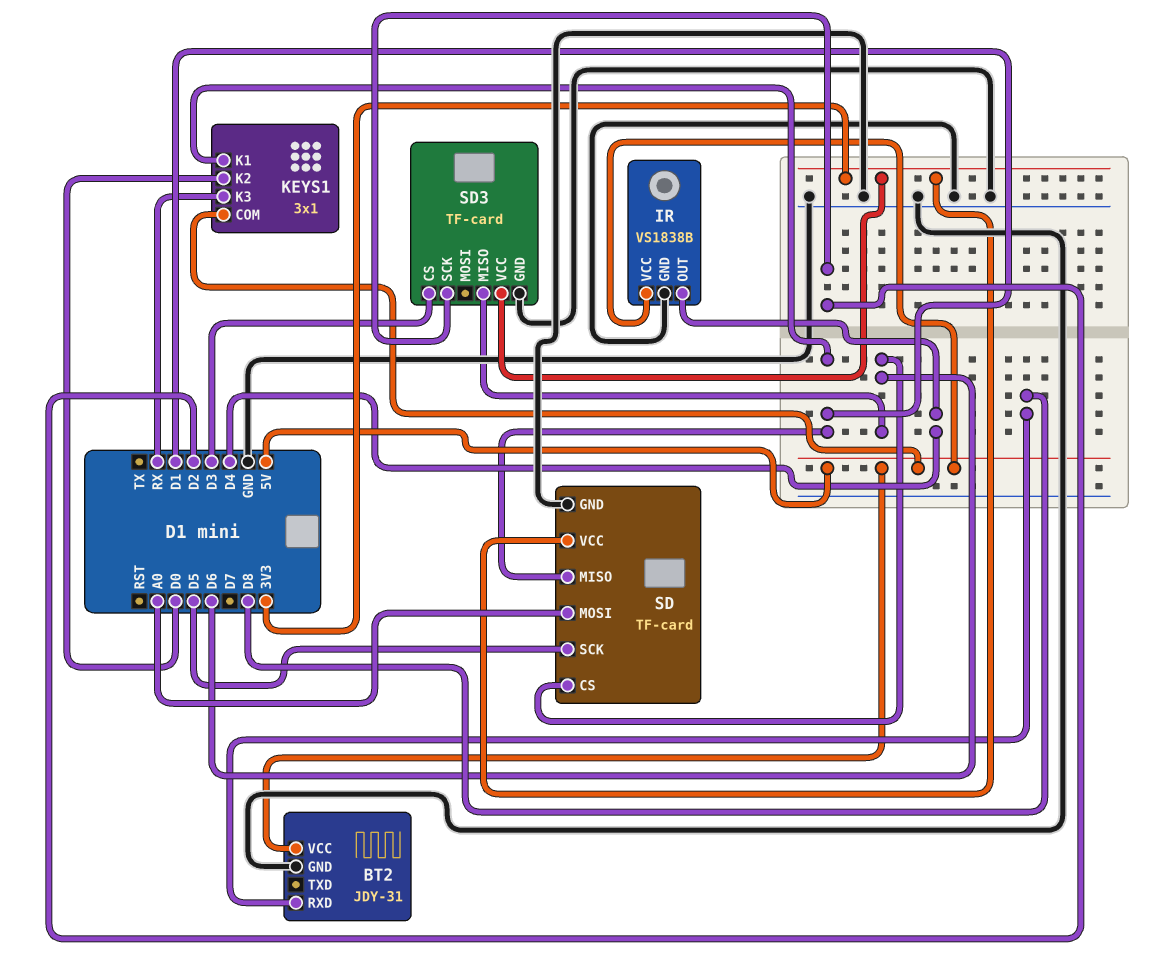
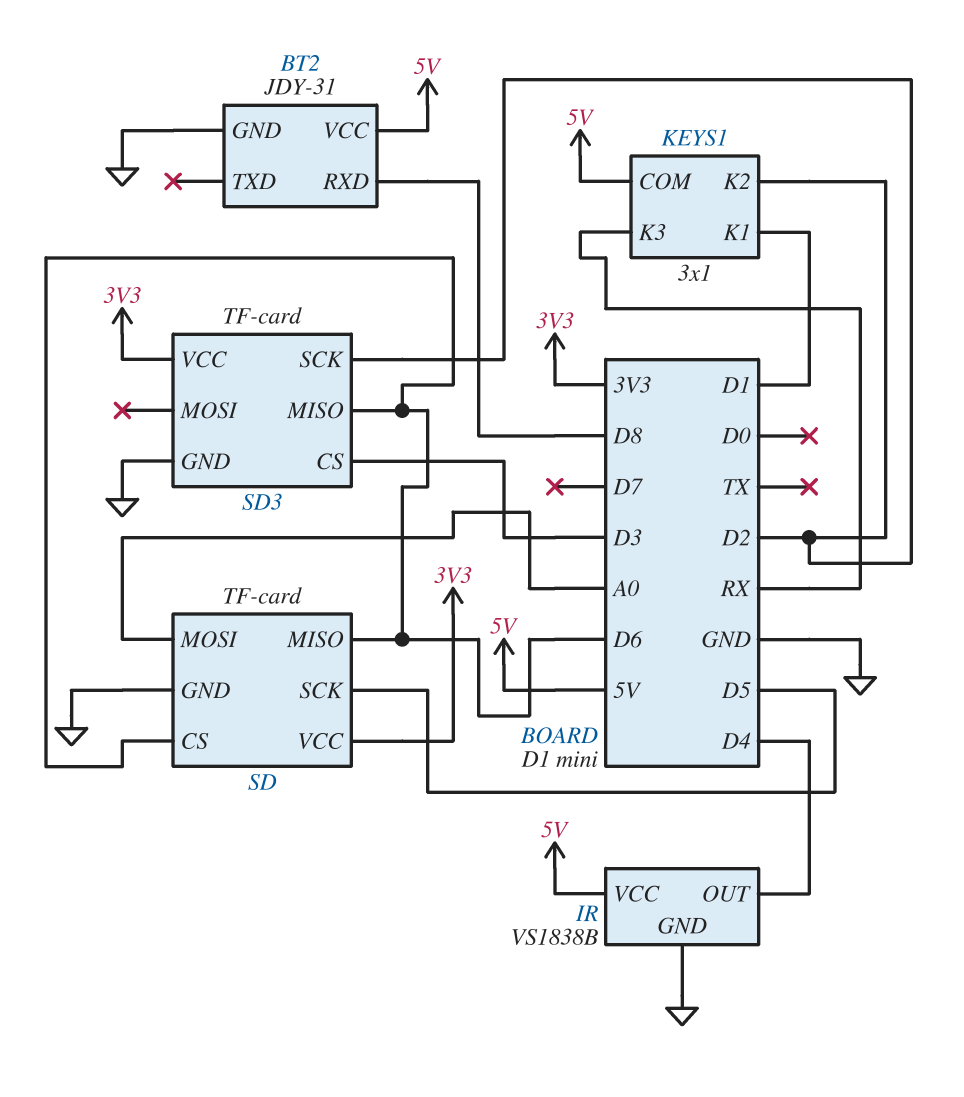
KEYS1 pin K2: D0 -> D2
SD pin MISO: D1 -> D6

